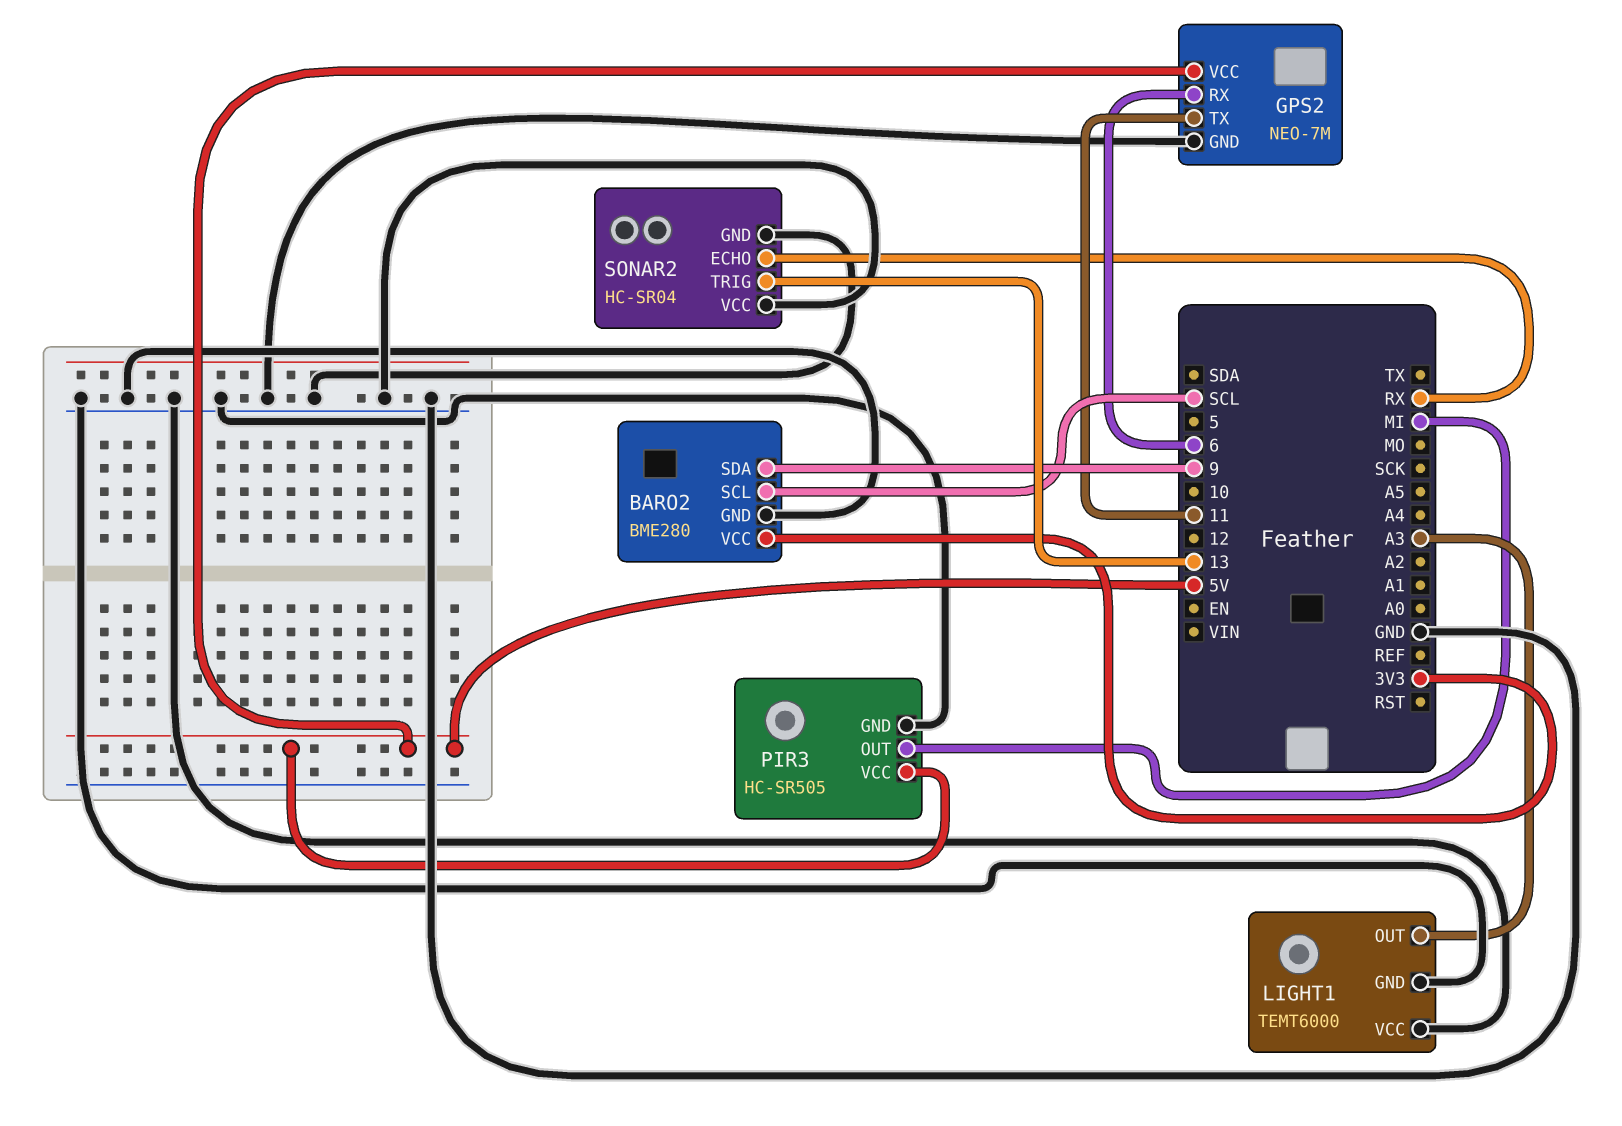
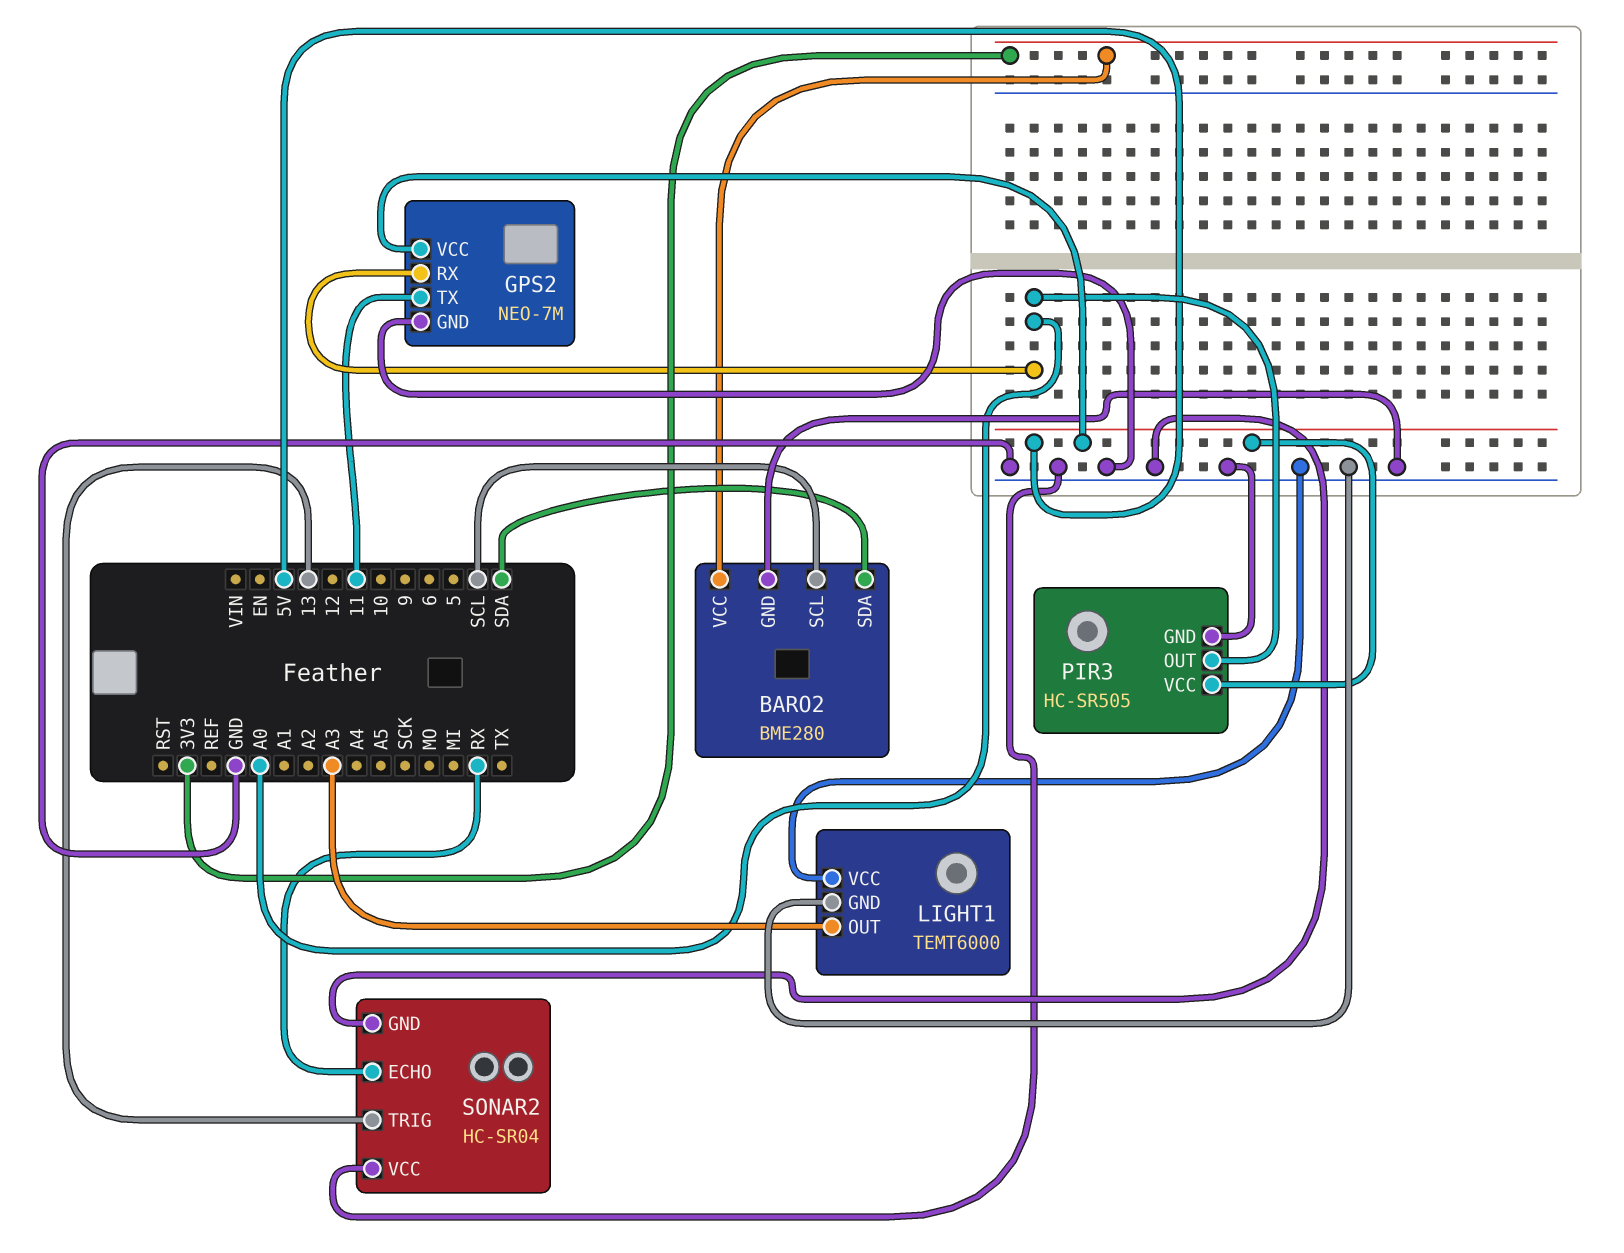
BARO2 pin SDA: 9 -> SDA
GPS2 pin RX: 6 -> A0
PIR3 pin OUT: MI -> A0

